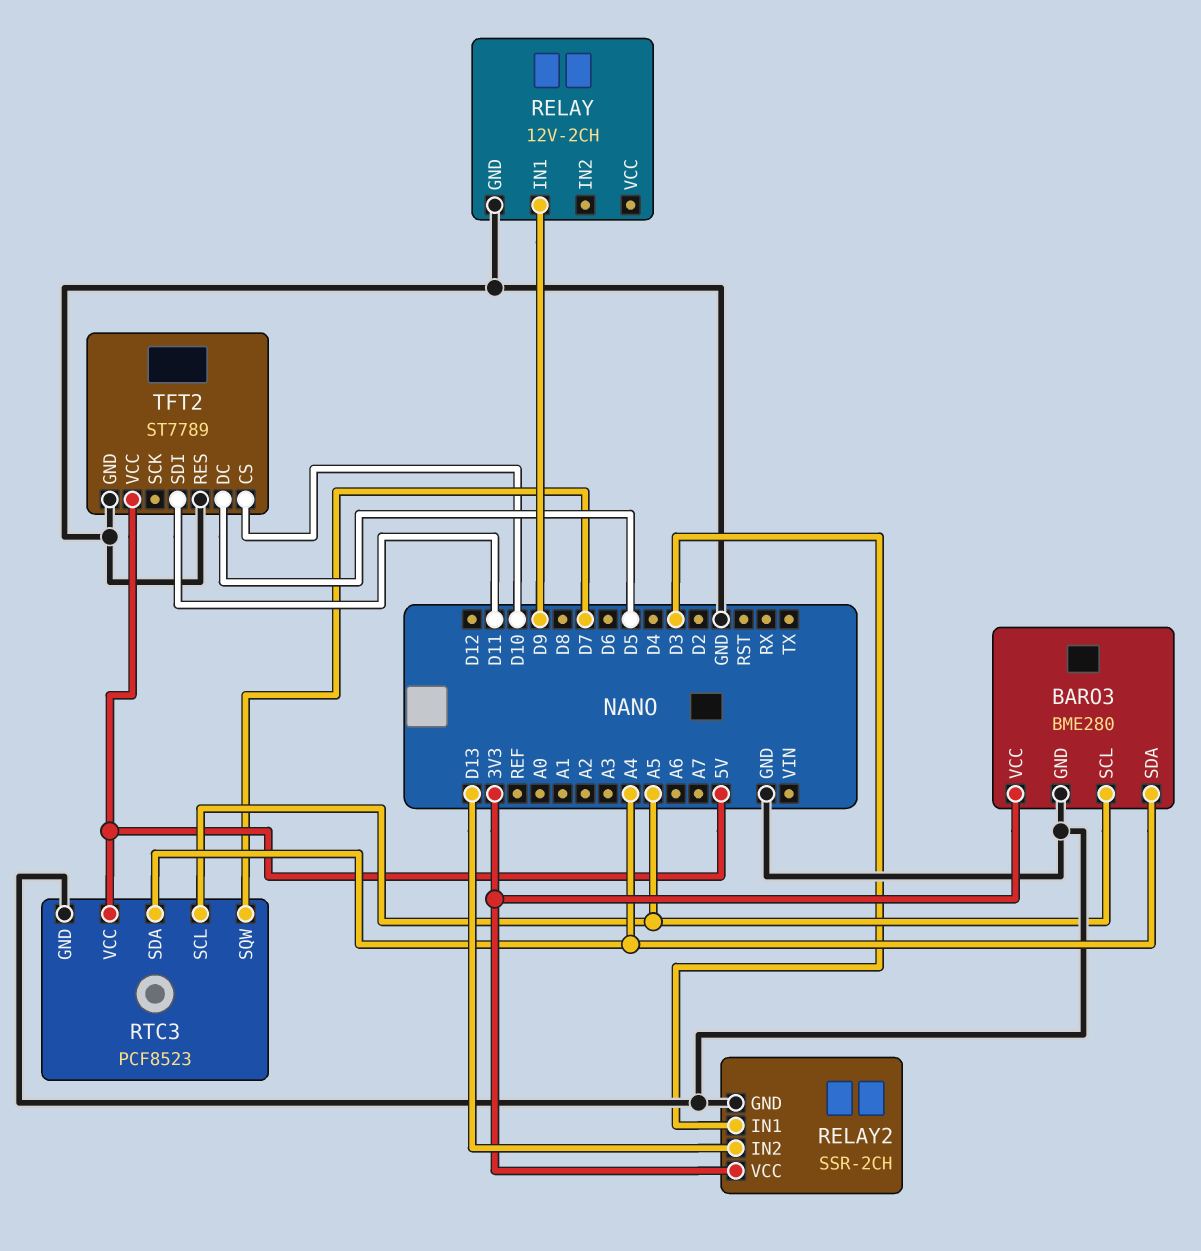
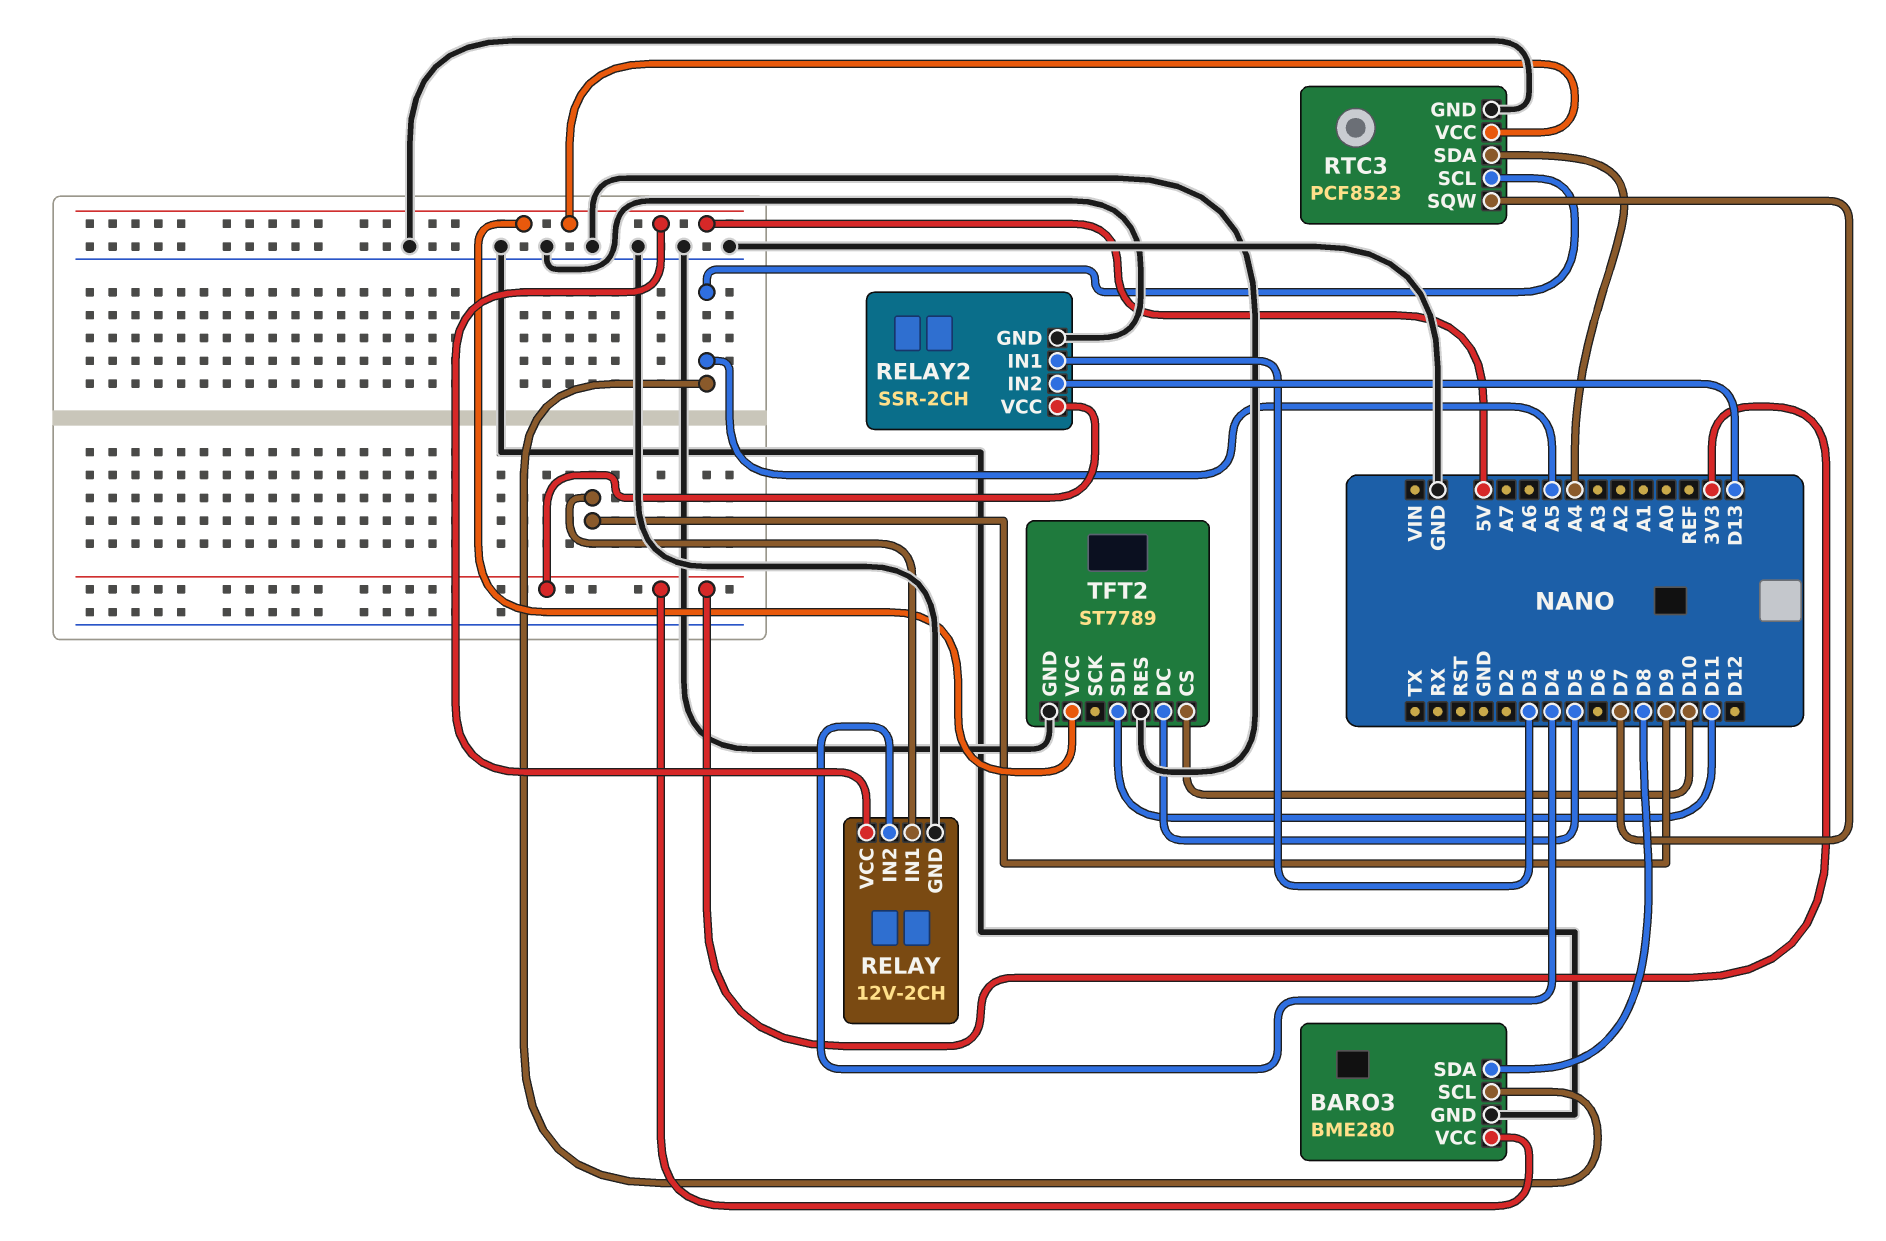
BARO3 pin SDA: A4 -> D8
RELAY pin IN2: none -> D4
RELAY pin VCC: none -> 5V

